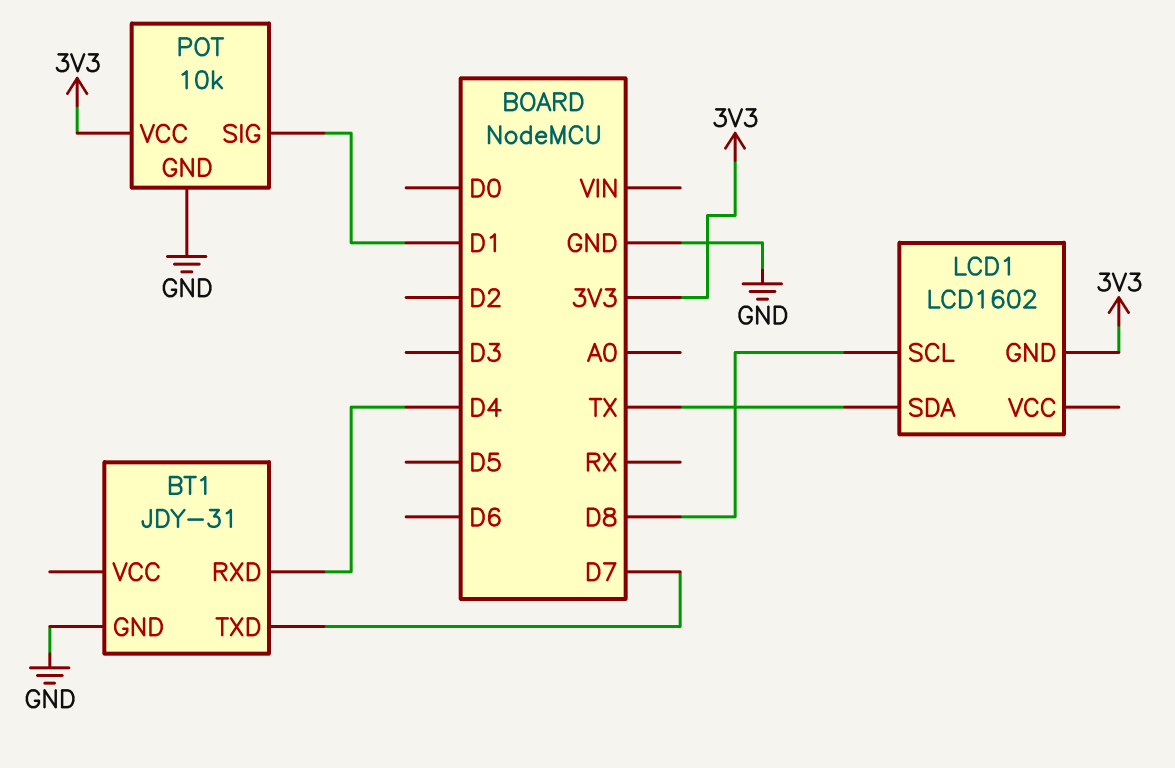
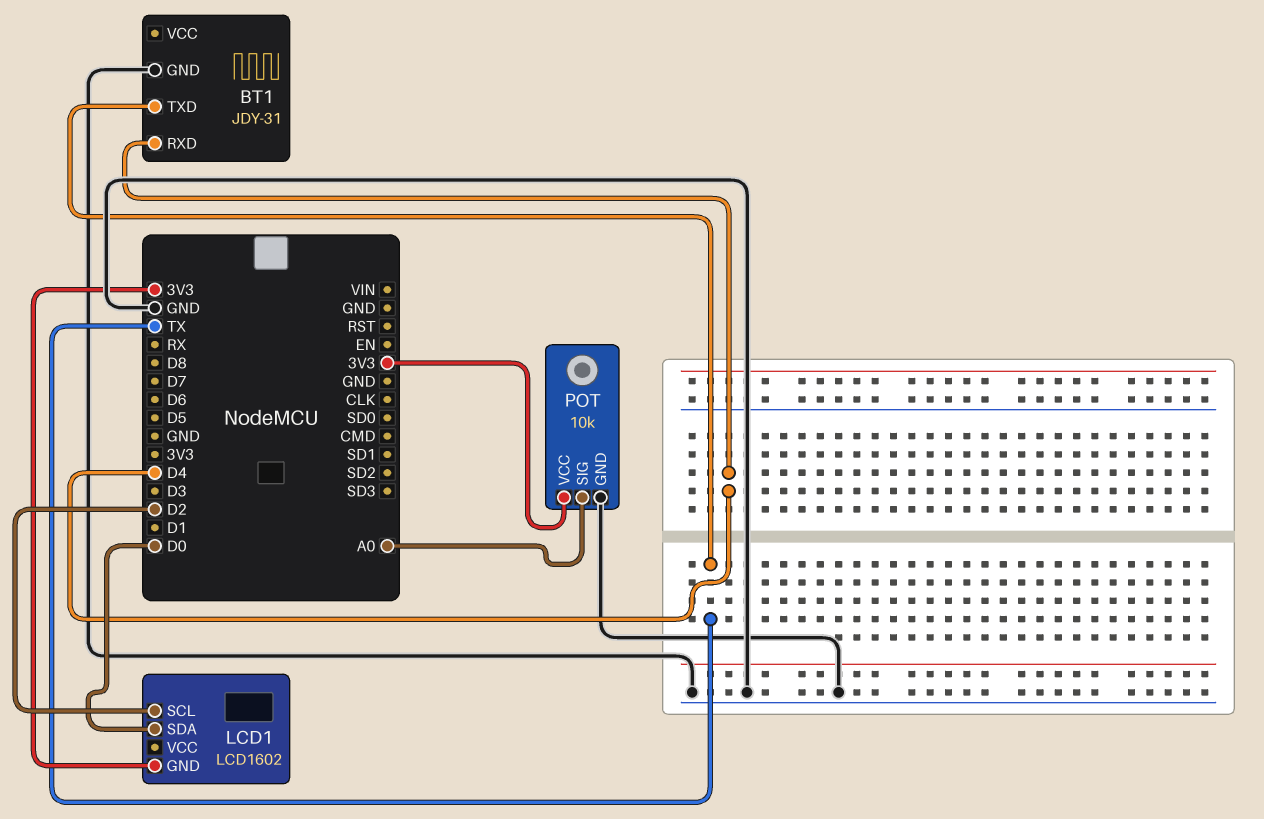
BT1 pin TXD: D7 -> TX
LCD1 pin SCL: D8 -> D2
LCD1 pin SDA: TX -> D0
POT pin SIG: D1 -> A0

